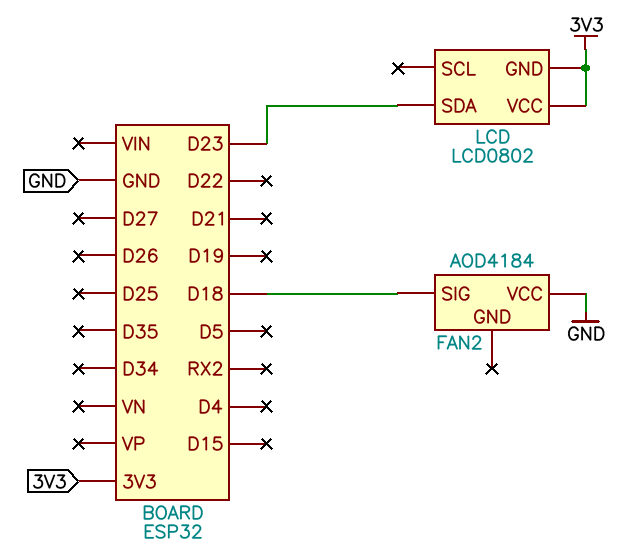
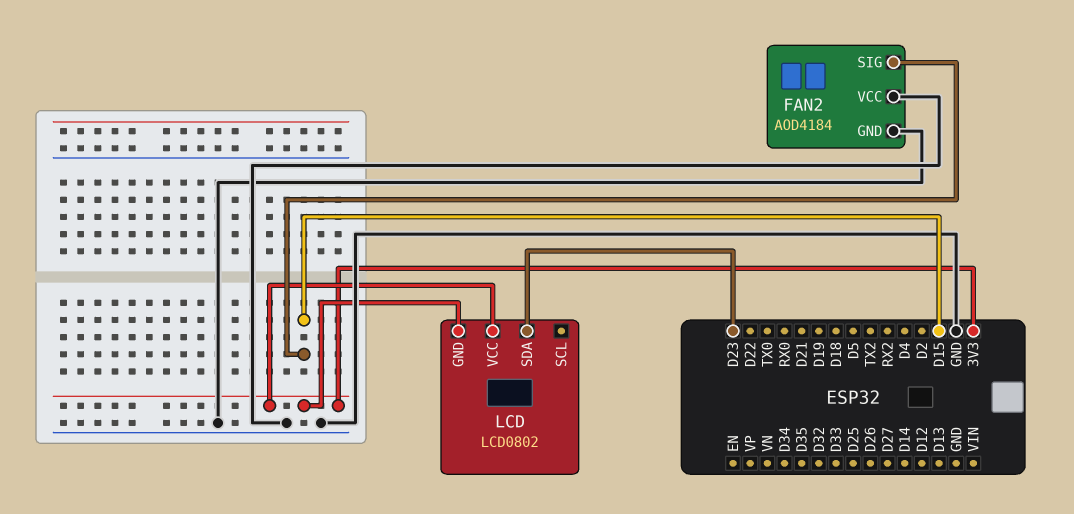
FAN2 pin GND: none -> GND
FAN2 pin SIG: D18 -> D15

